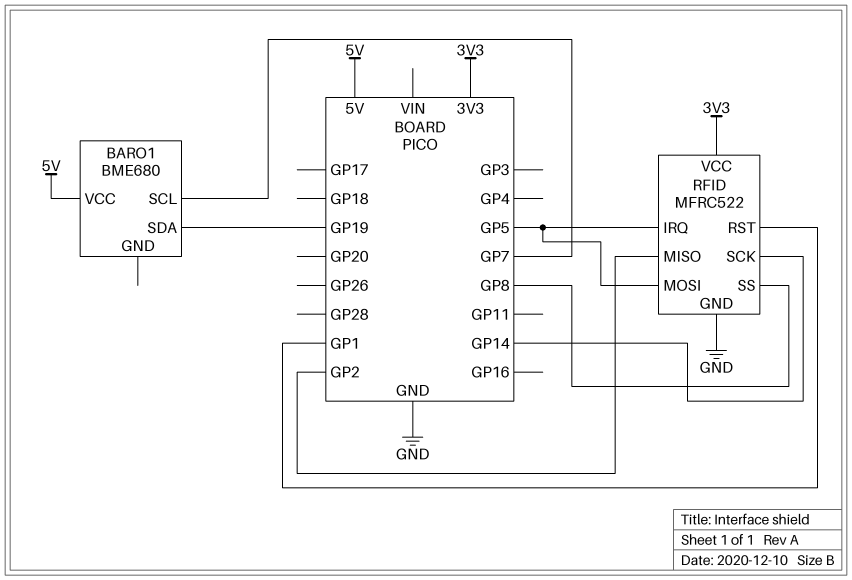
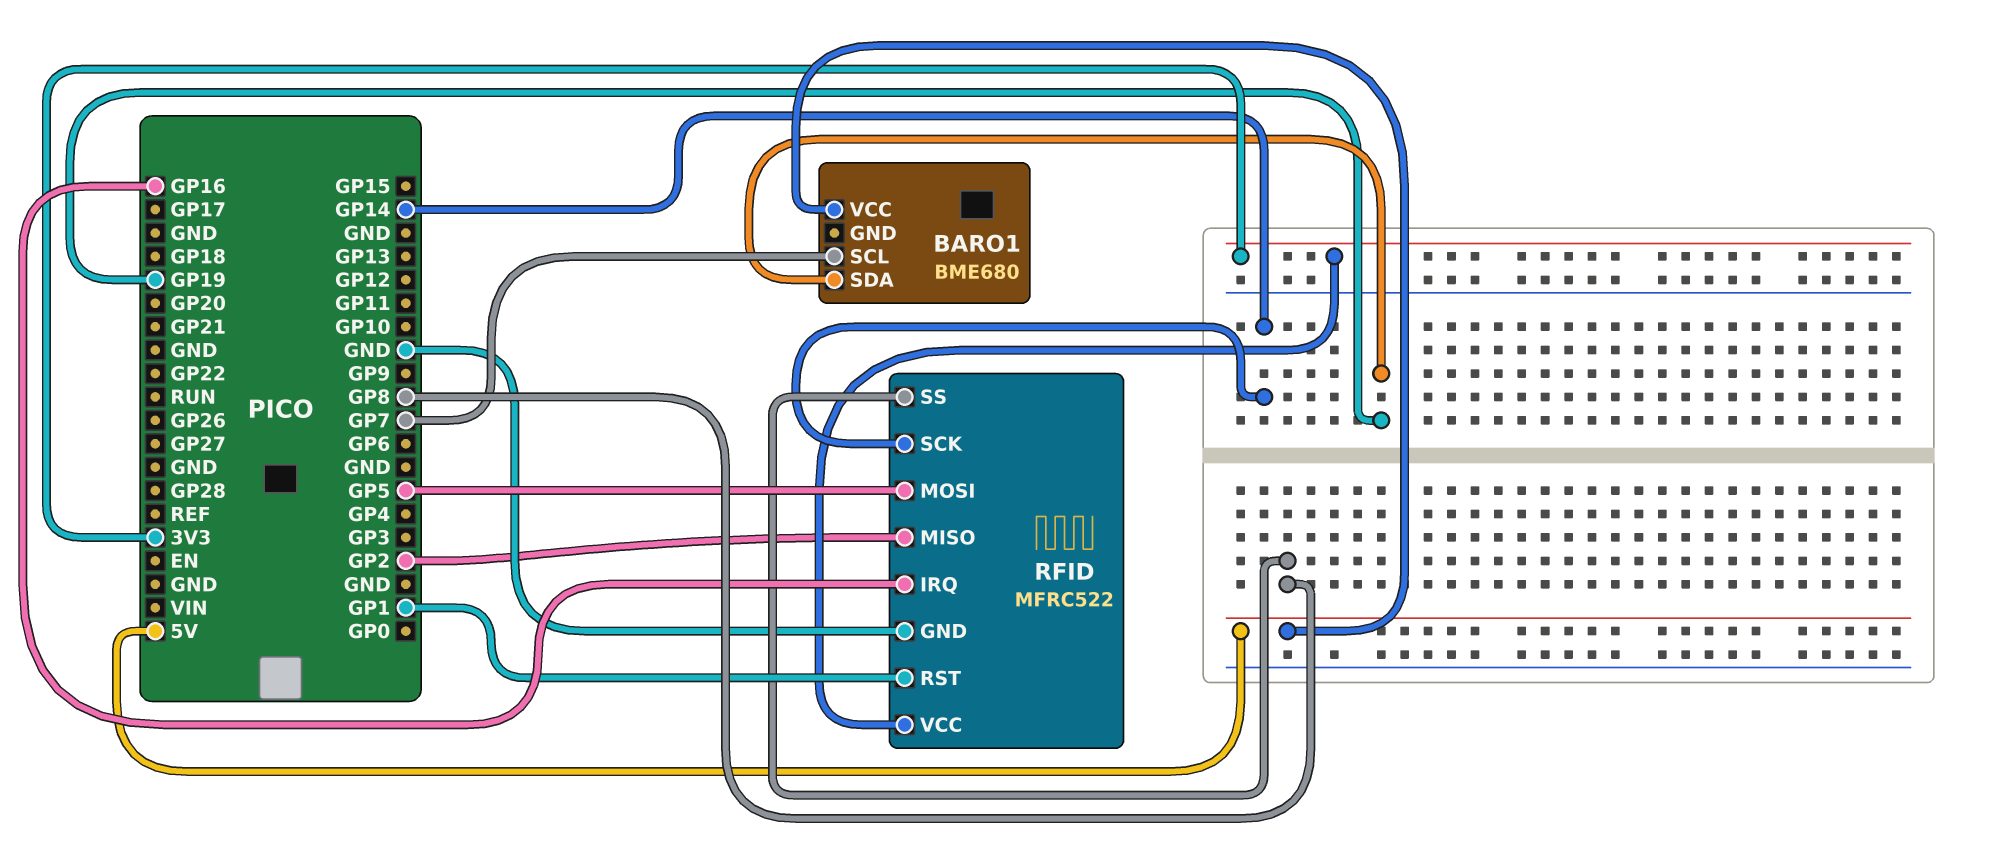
RFID pin IRQ: GP5 -> GP16

